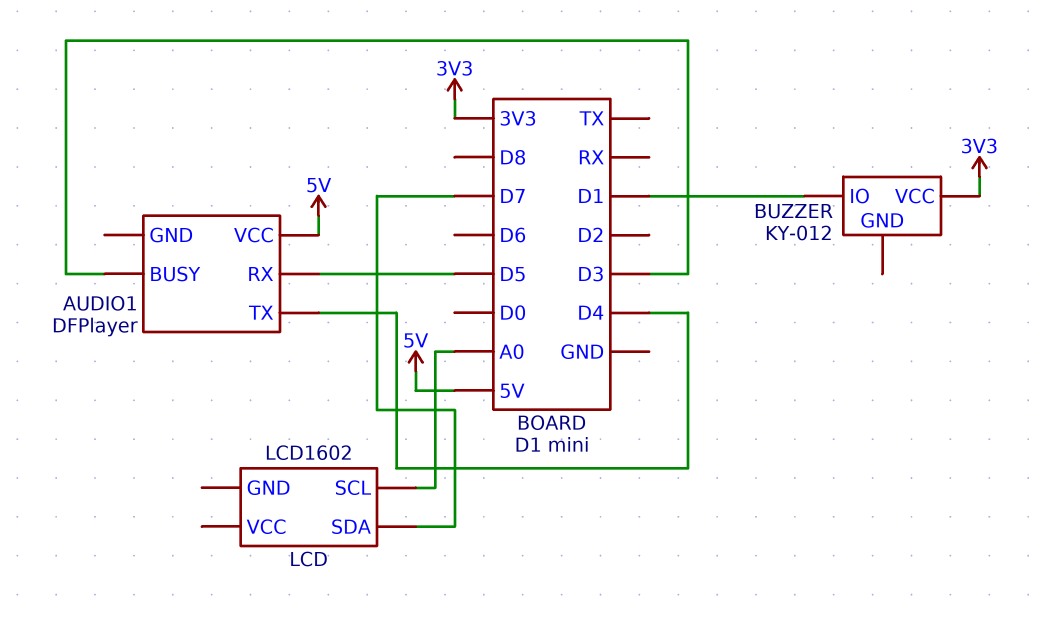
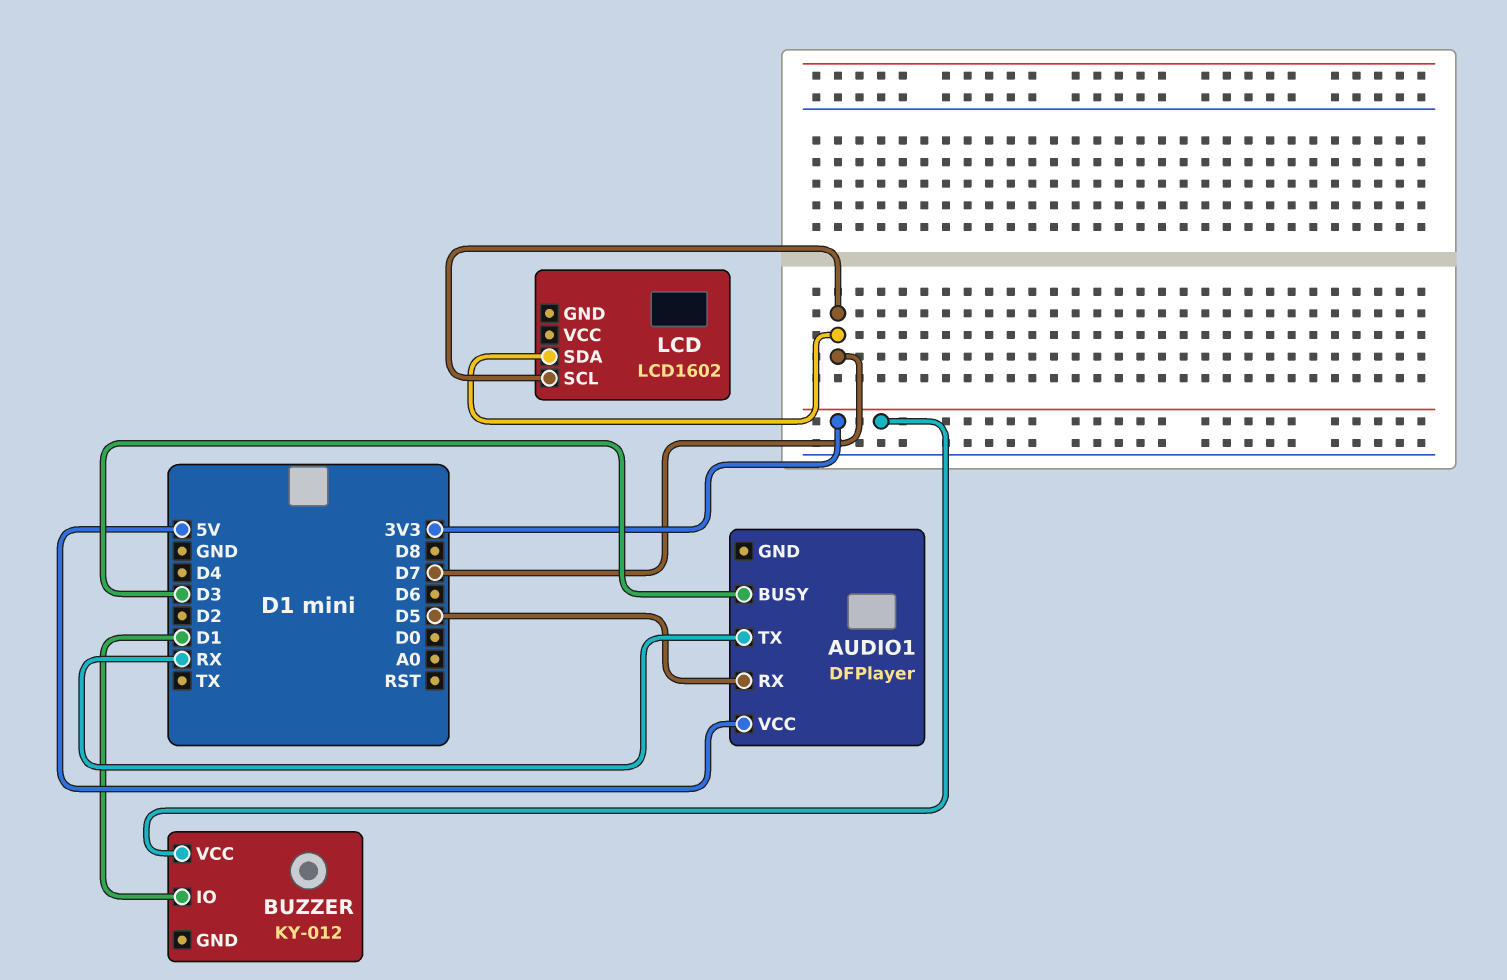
AUDIO1 pin TX: D4 -> RX
LCD pin SCL: A0 -> D7

